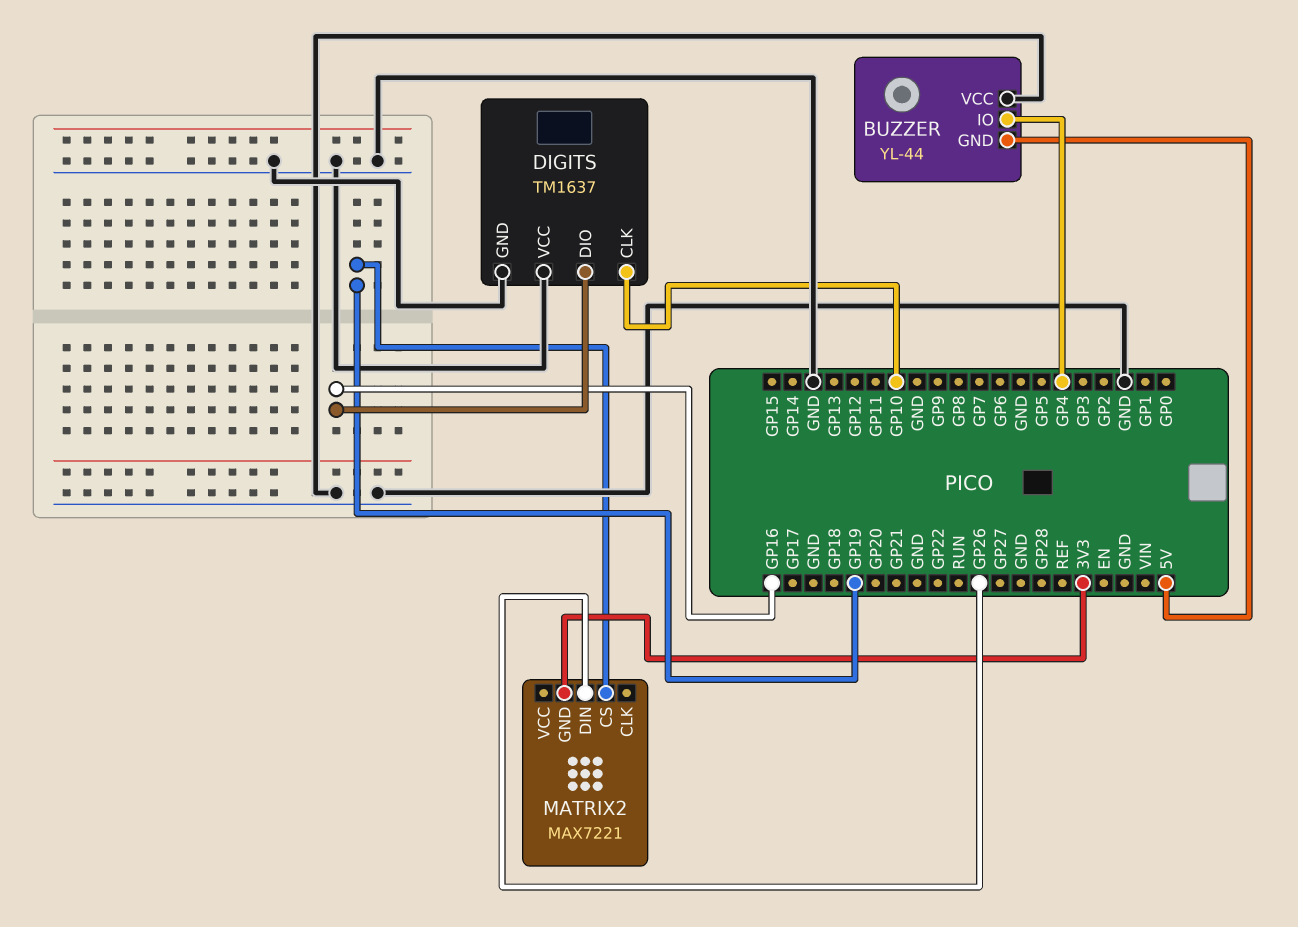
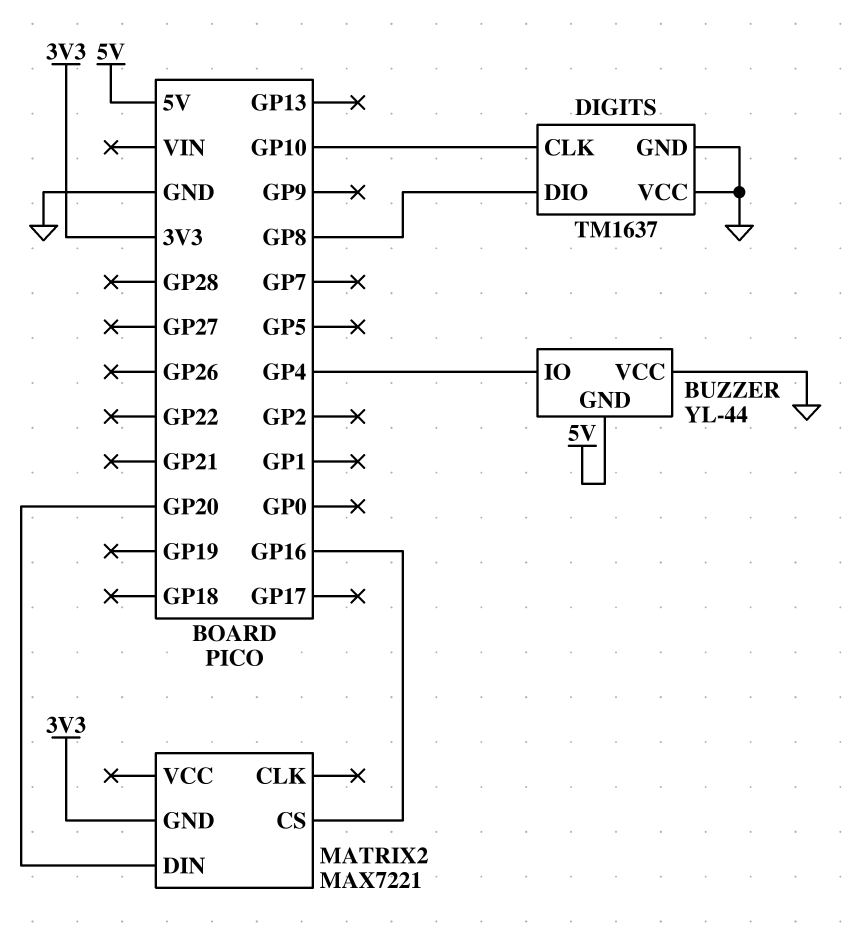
DIGITS pin DIO: GP16 -> GP8
MATRIX2 pin CS: GP19 -> GP16
MATRIX2 pin DIN: GP26 -> GP20

